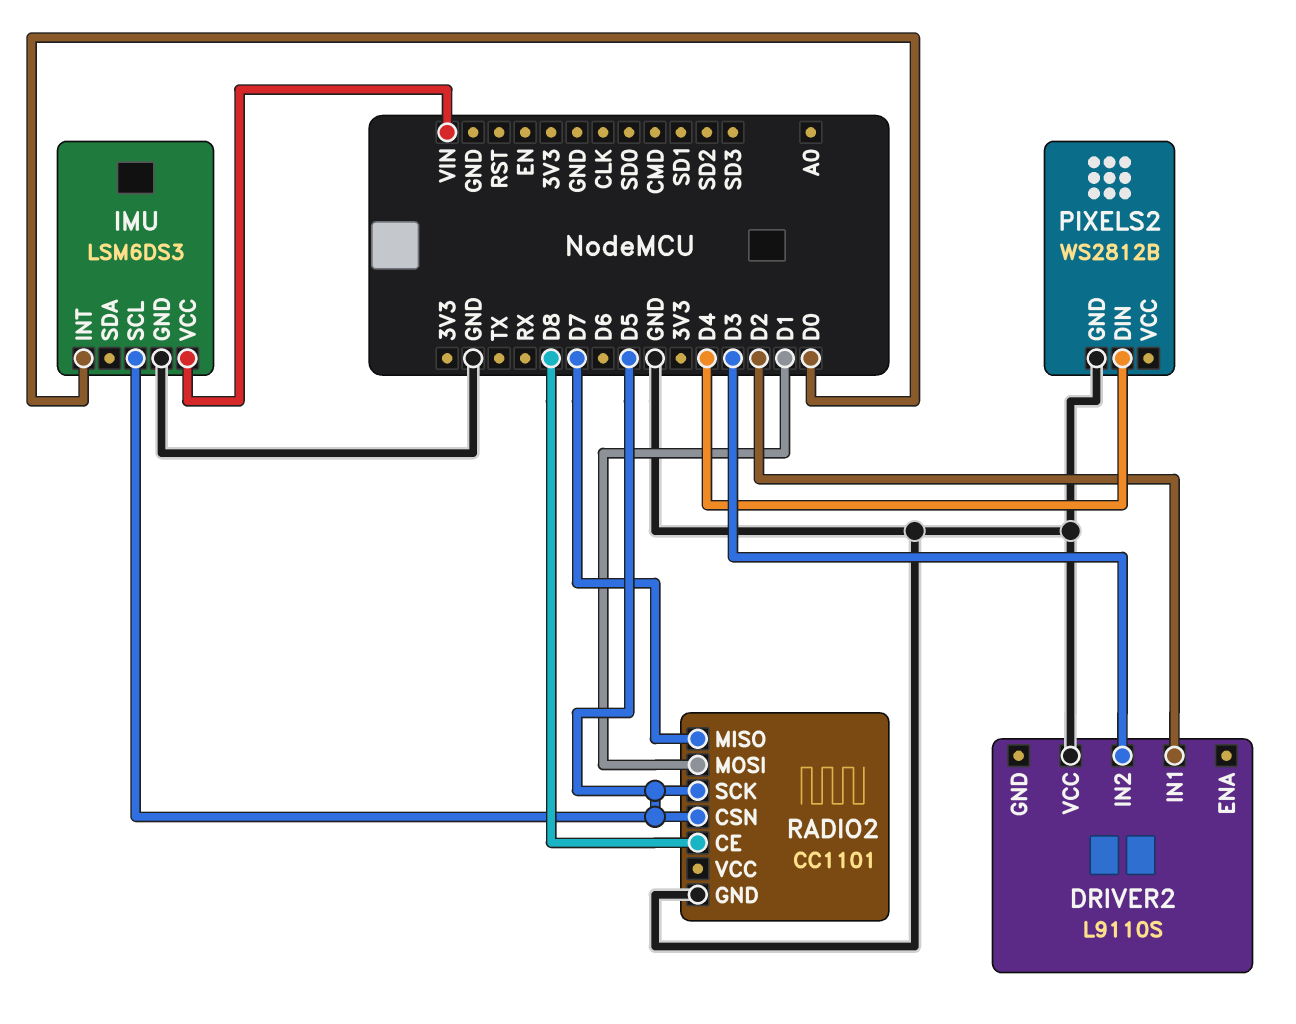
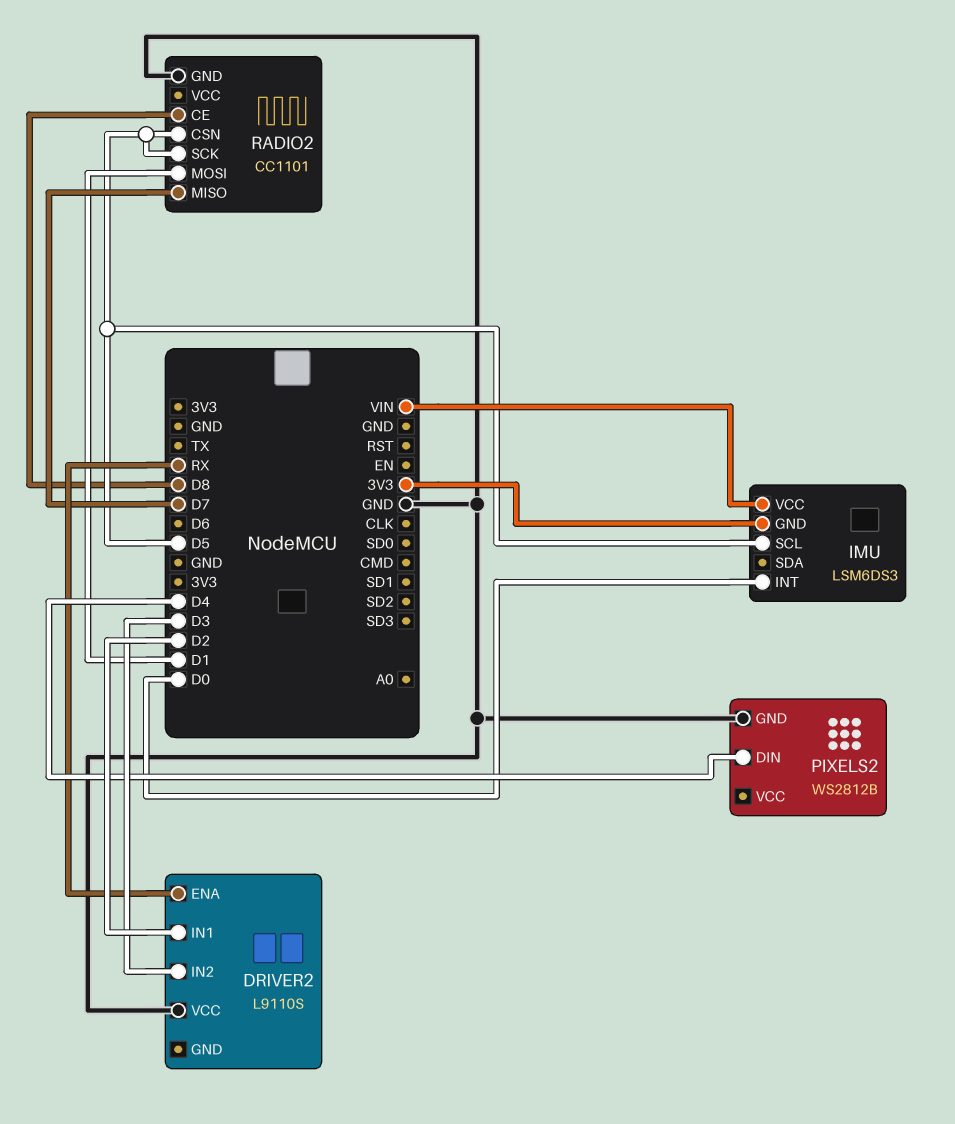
DRIVER2 pin ENA: none -> RX
IMU pin GND: GND -> 3V3

